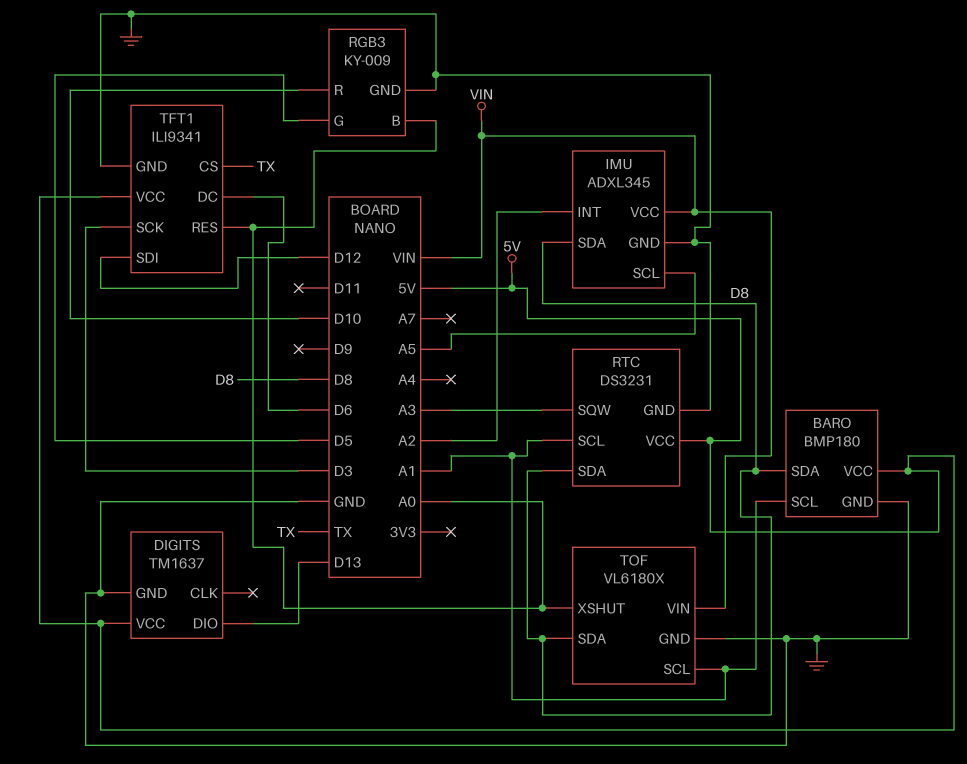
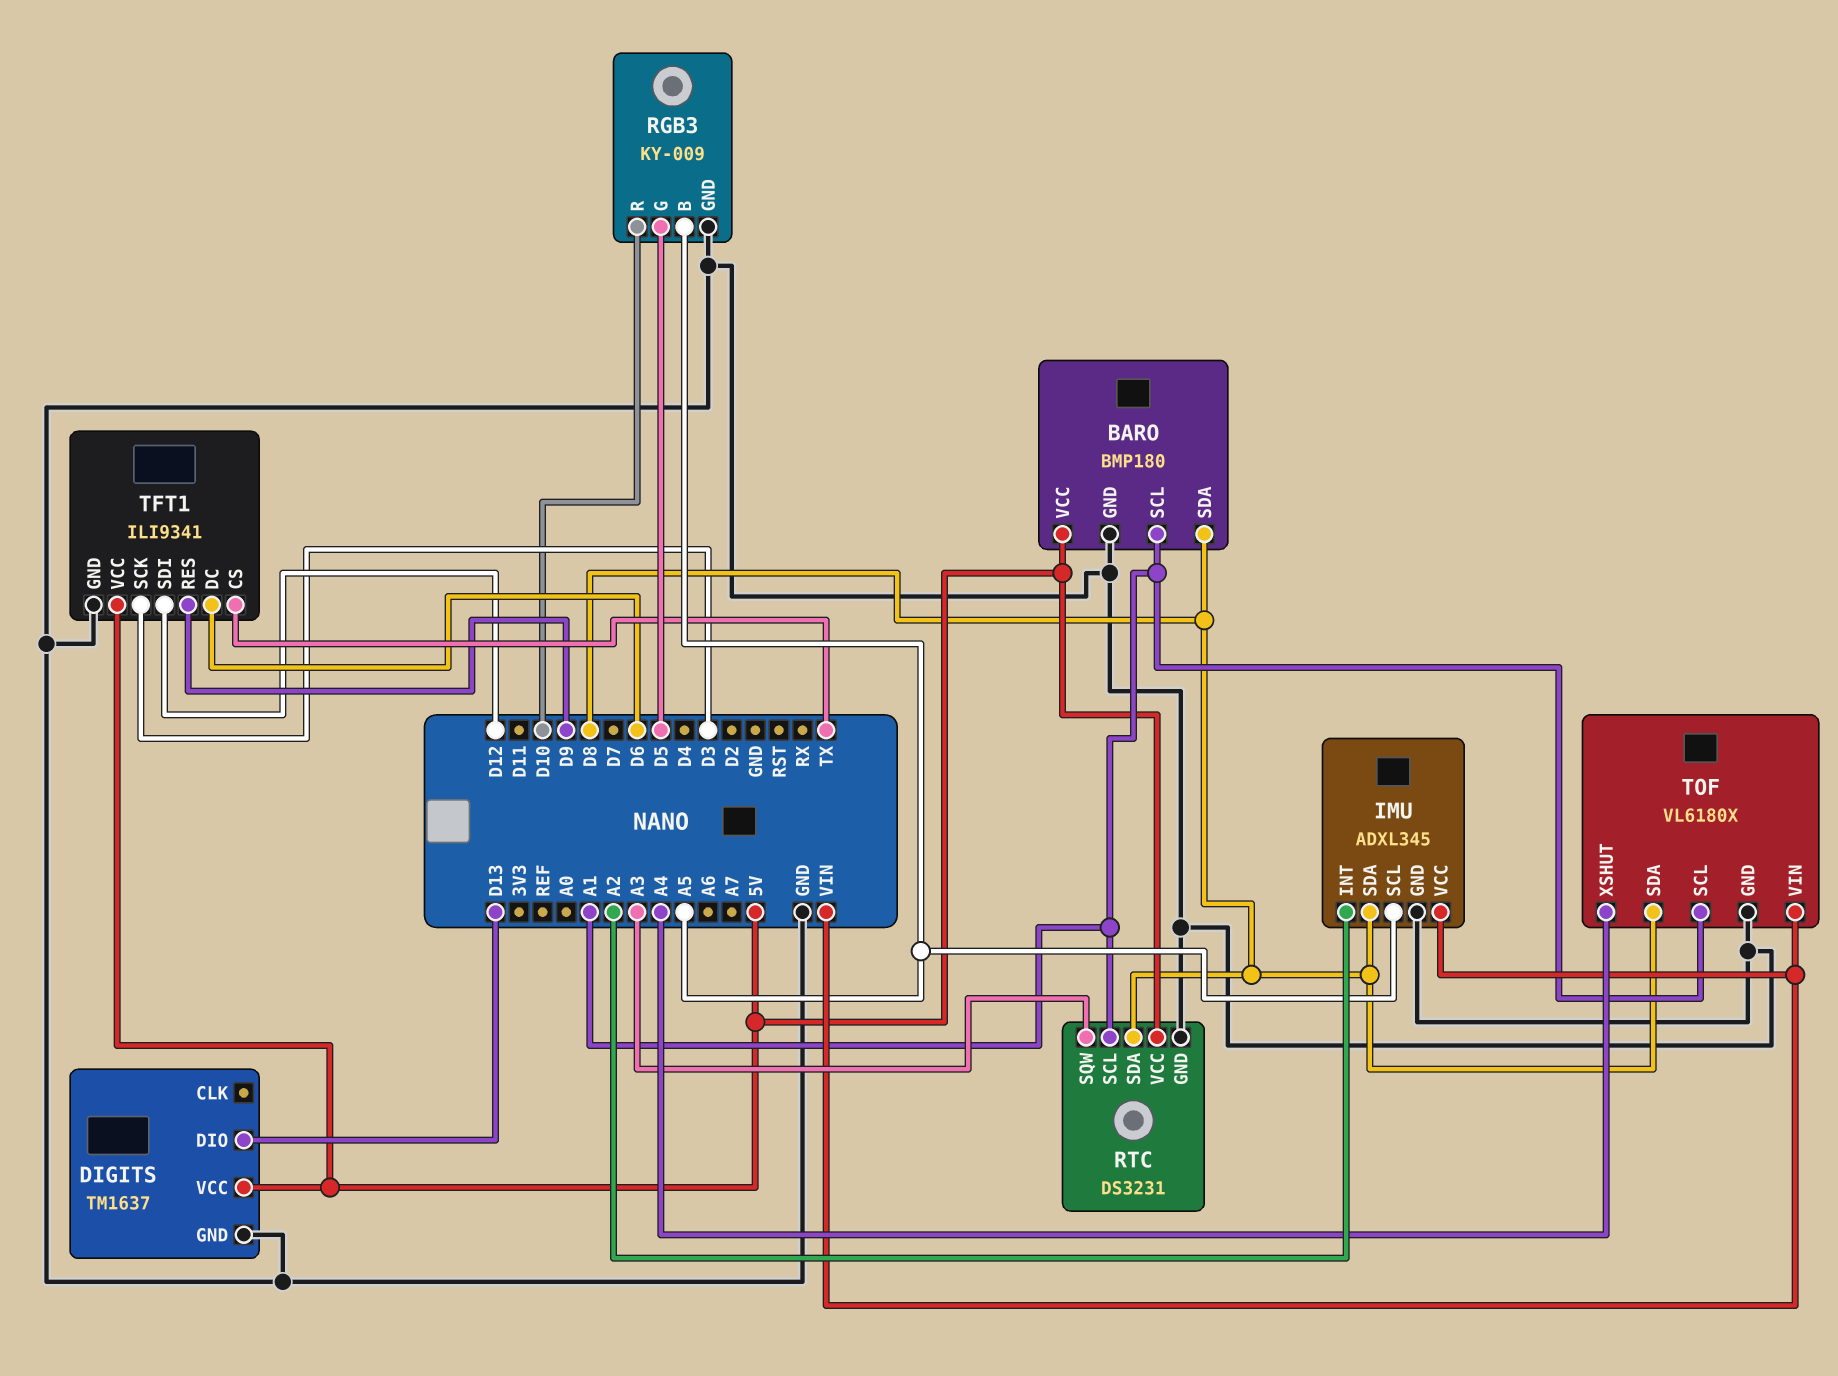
RGB3 pin B: A0 -> A5
TFT1 pin RES: A0 -> D9
TOF pin XSHUT: A0 -> A4

